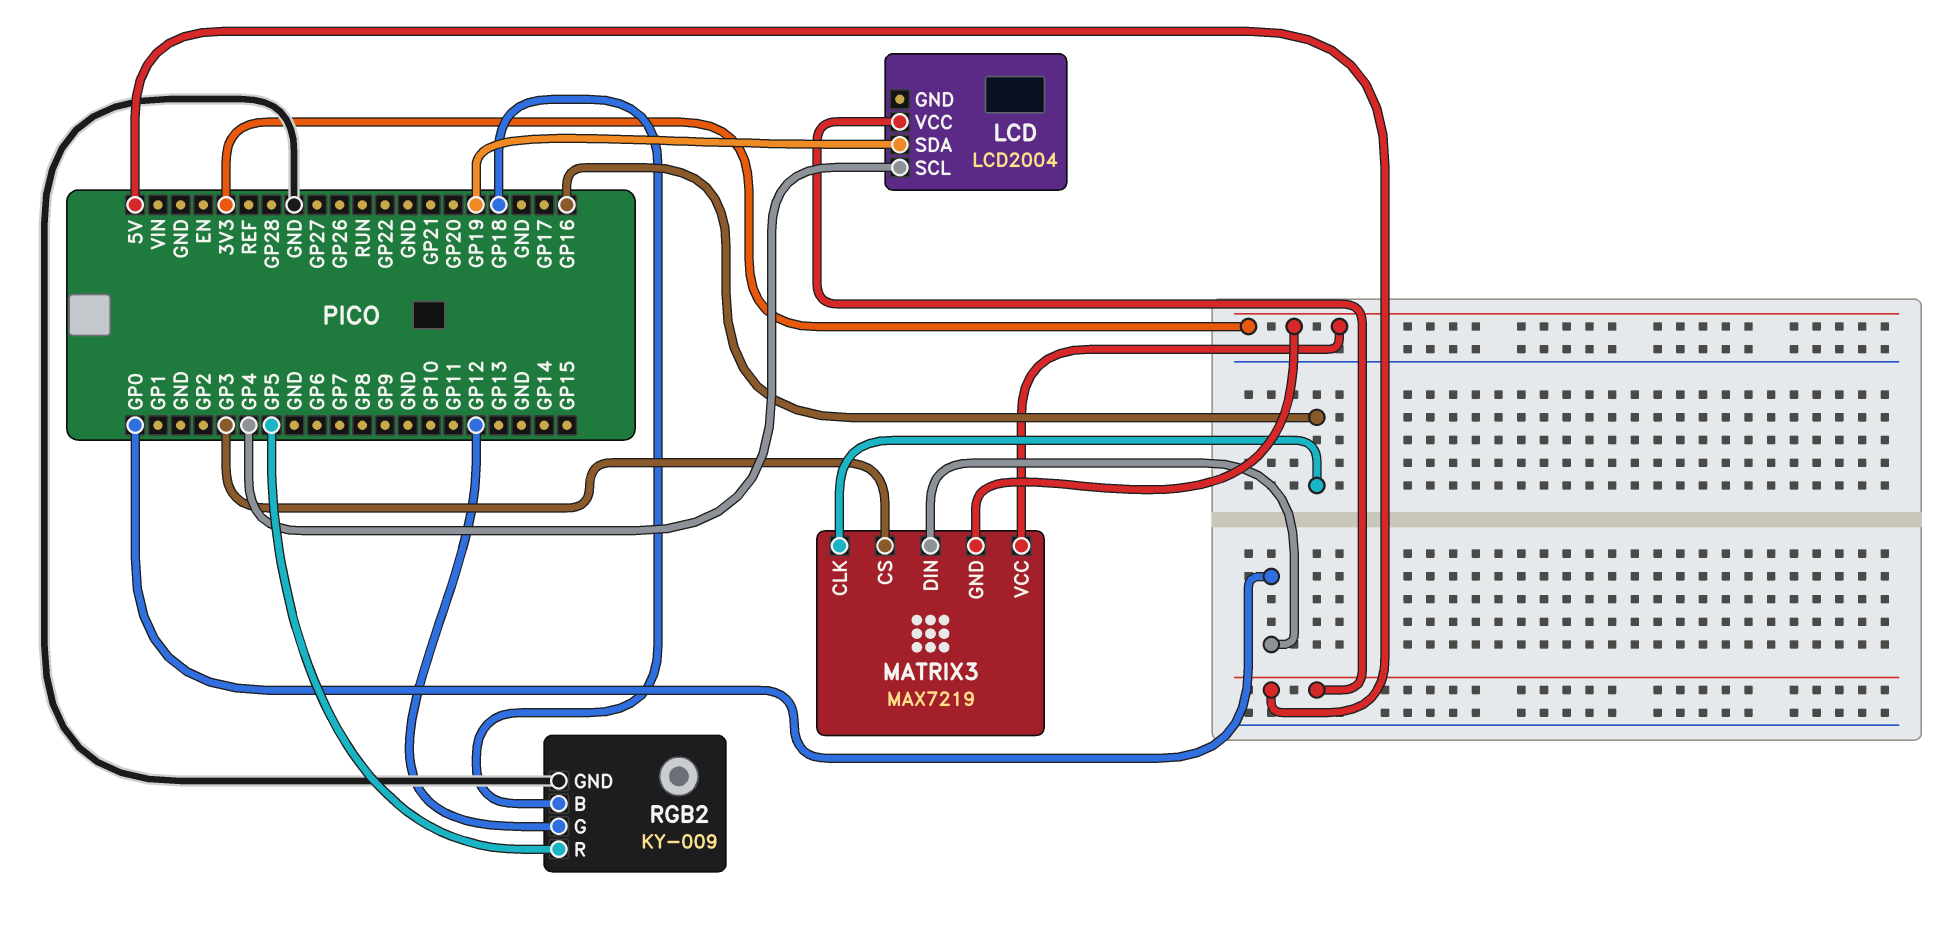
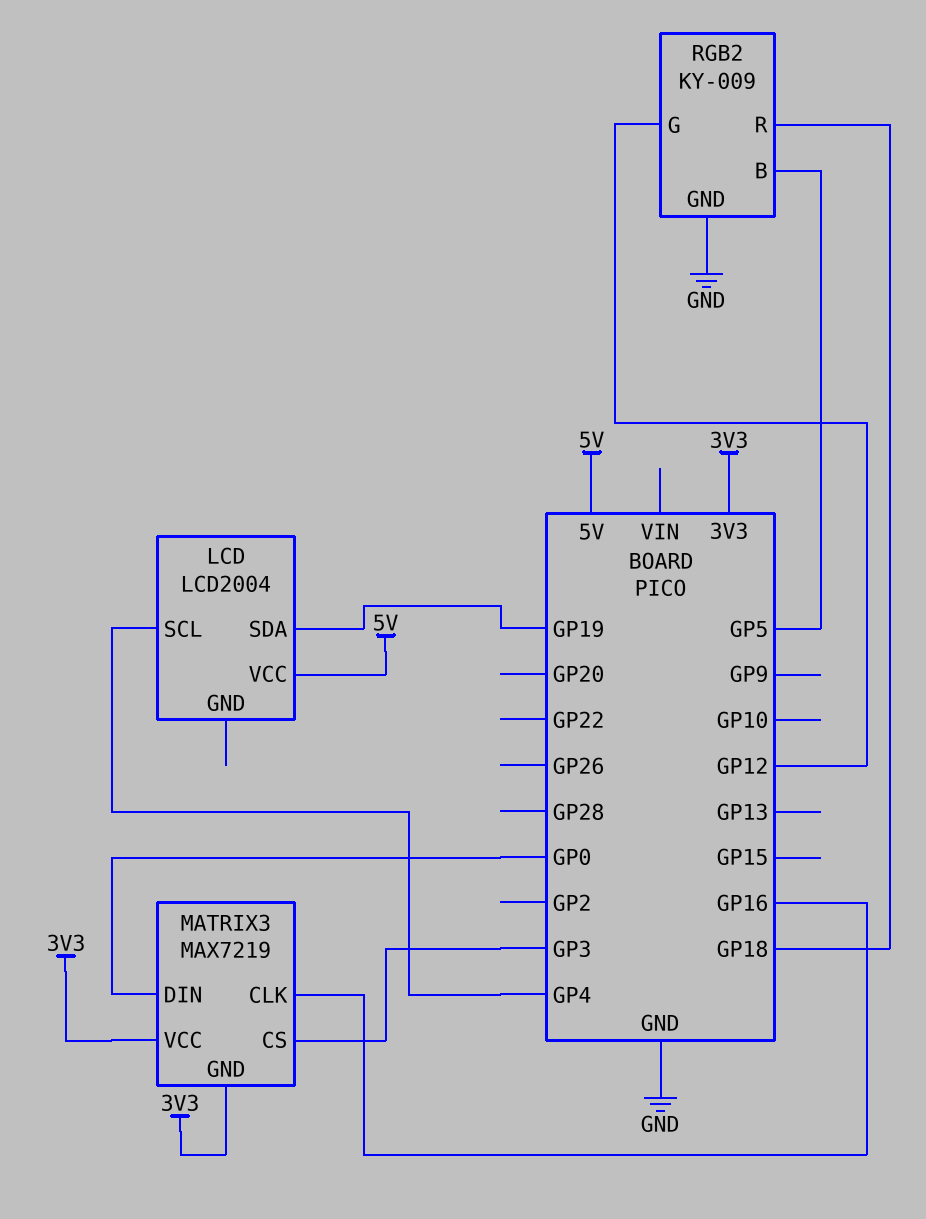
RGB2 pin B: GP18 -> GP5
RGB2 pin R: GP5 -> GP18

